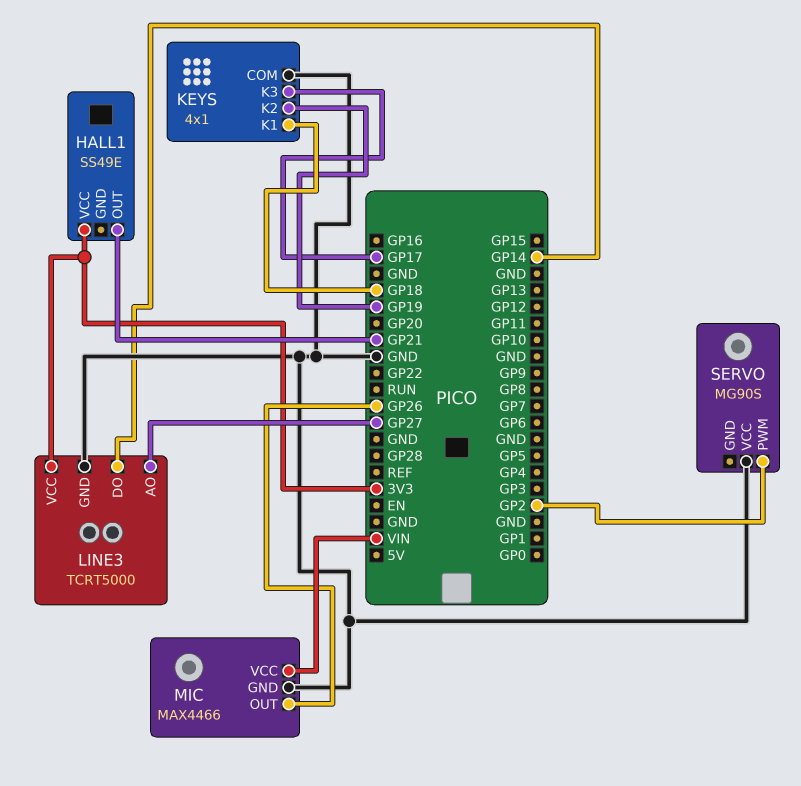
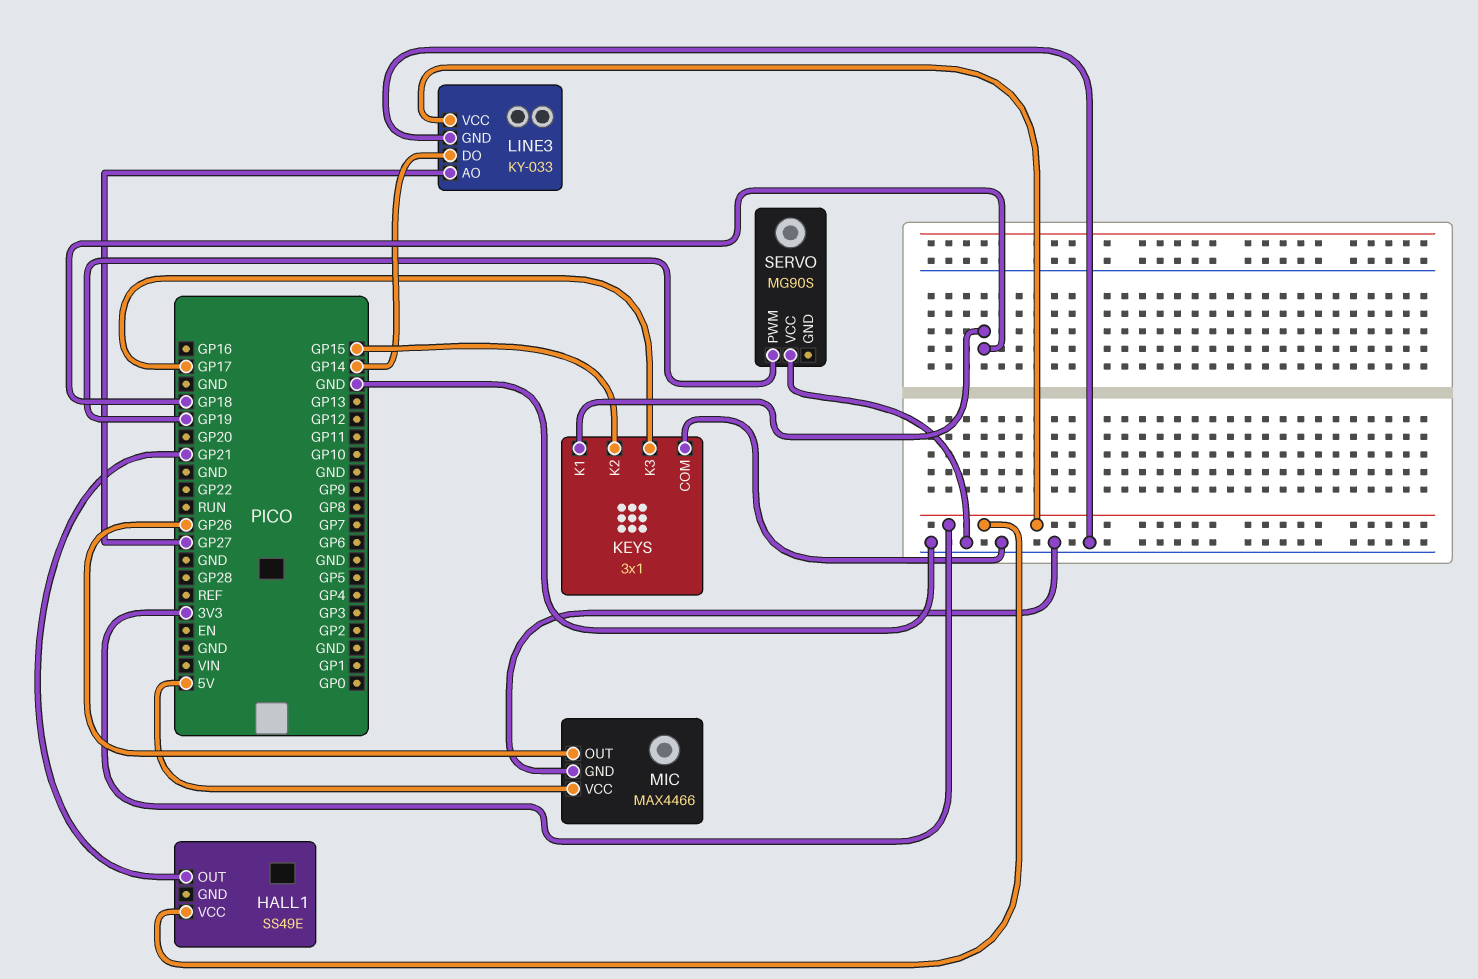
KEYS: 4x1 -> 3x1
KEYS pin K2: GP19 -> GP15
LINE3: TCRT5000 -> KY-033
MIC pin VCC: VIN -> 5V
SERVO pin PWM: GP2 -> GP19

